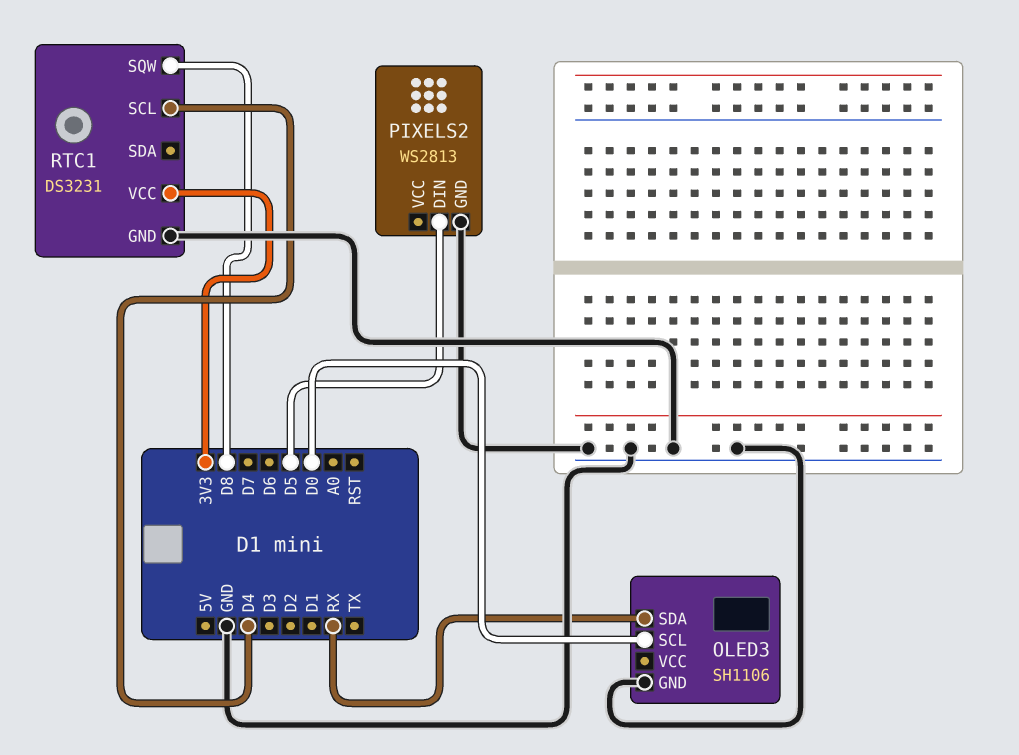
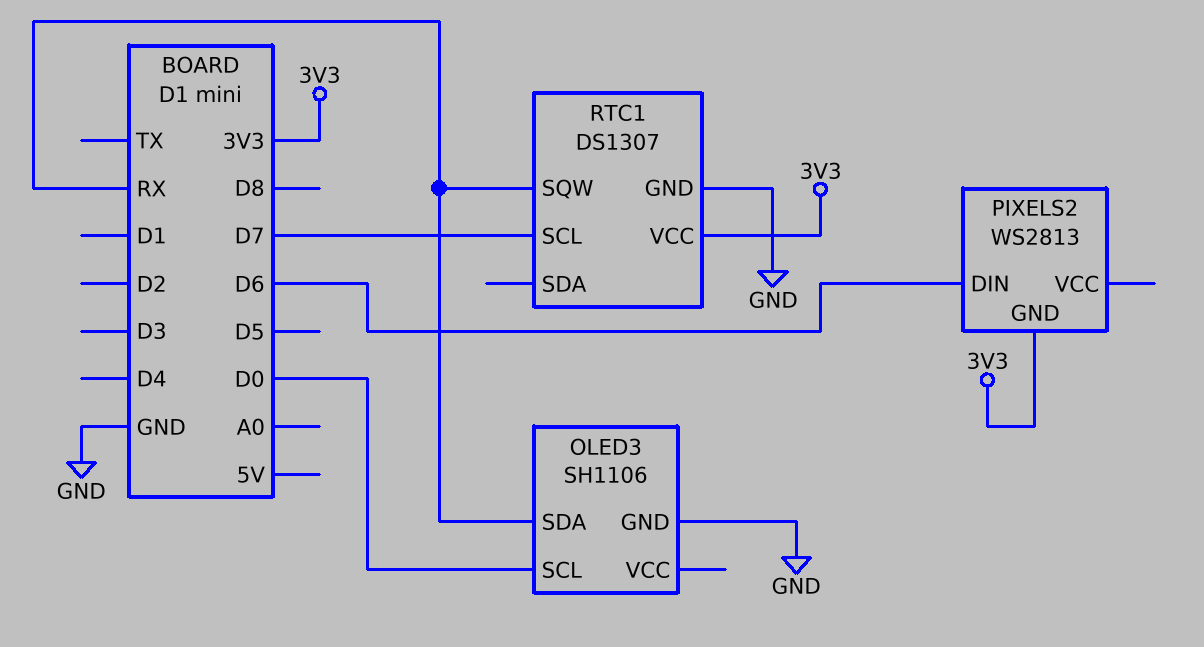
PIXELS2 pin DIN: D5 -> D6
PIXELS2 pin GND: GND -> 3V3
RTC1: DS3231 -> DS1307
RTC1 pin SCL: D4 -> D7
RTC1 pin SQW: D8 -> RX

